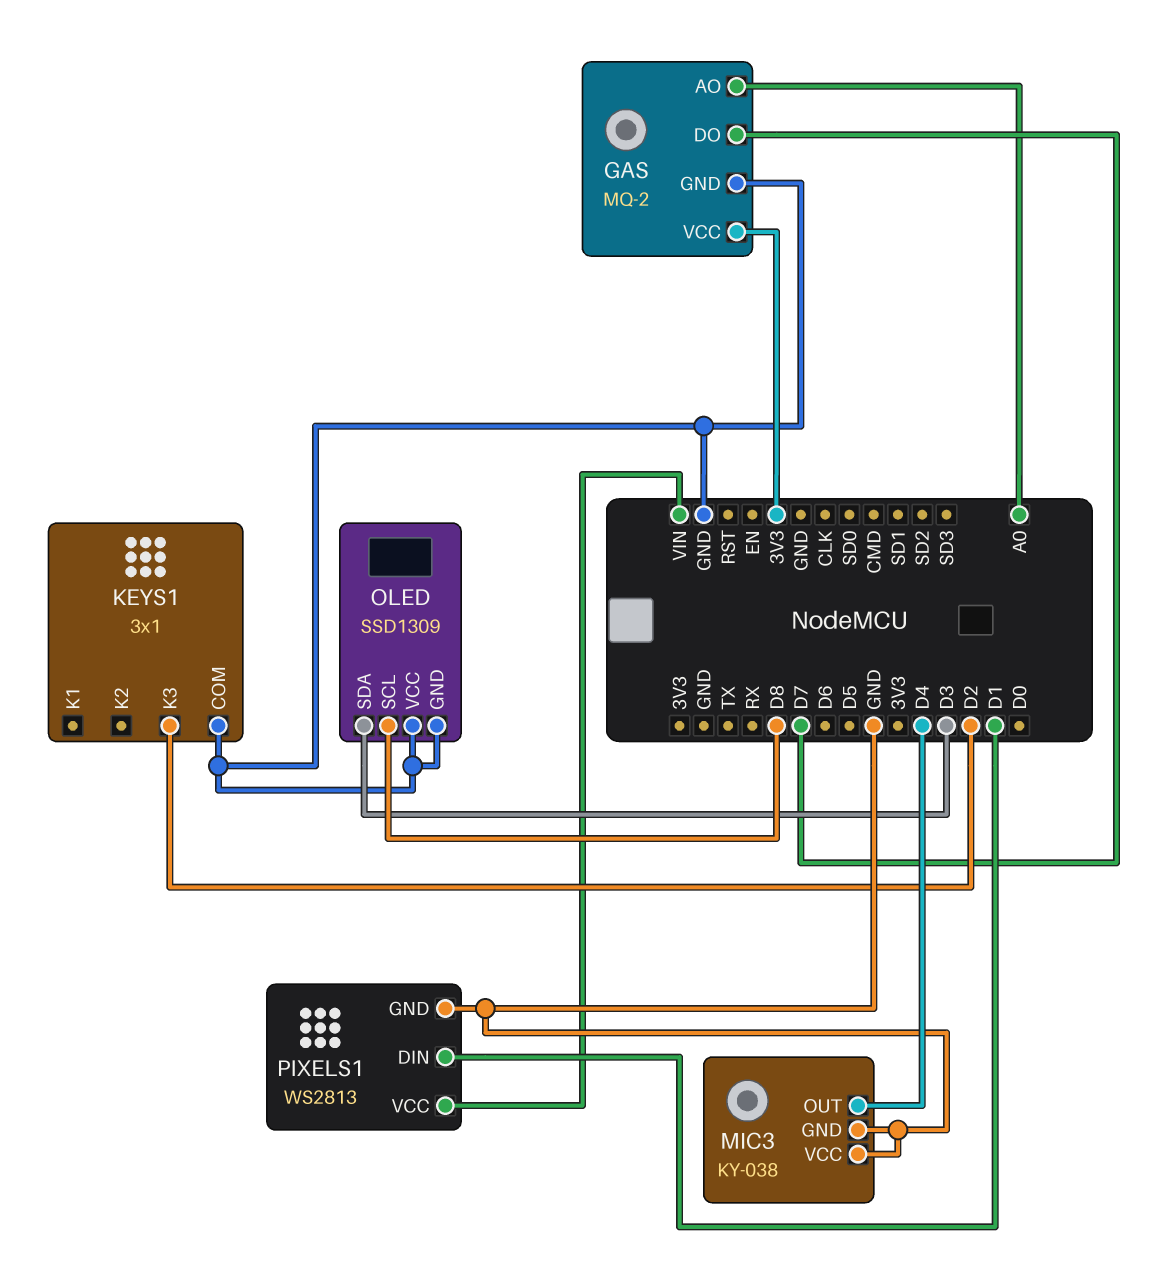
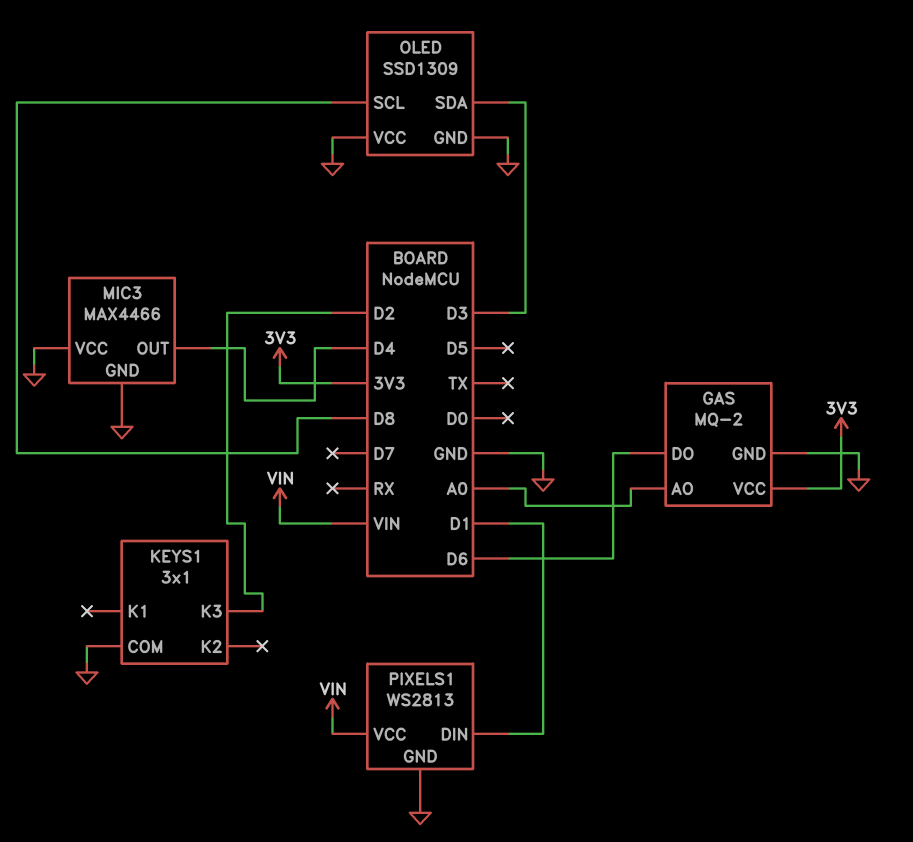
GAS pin DO: D7 -> D6
MIC3: KY-038 -> MAX4466

